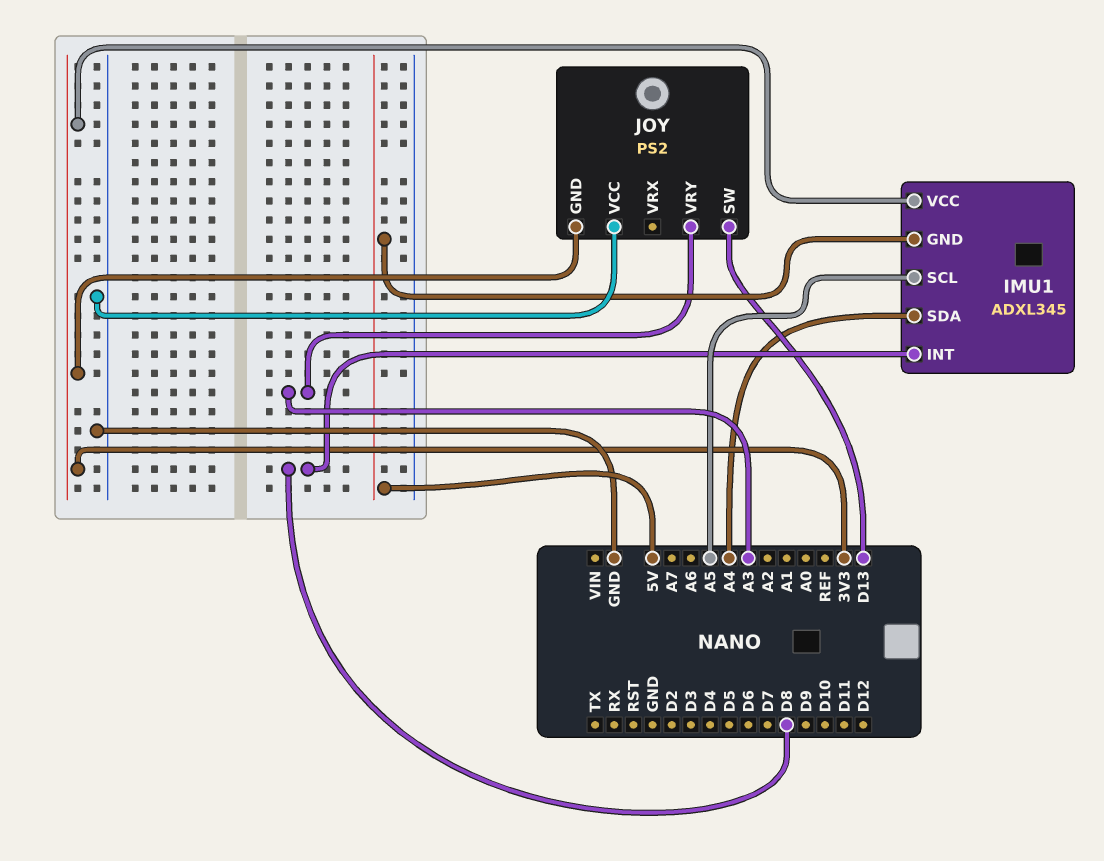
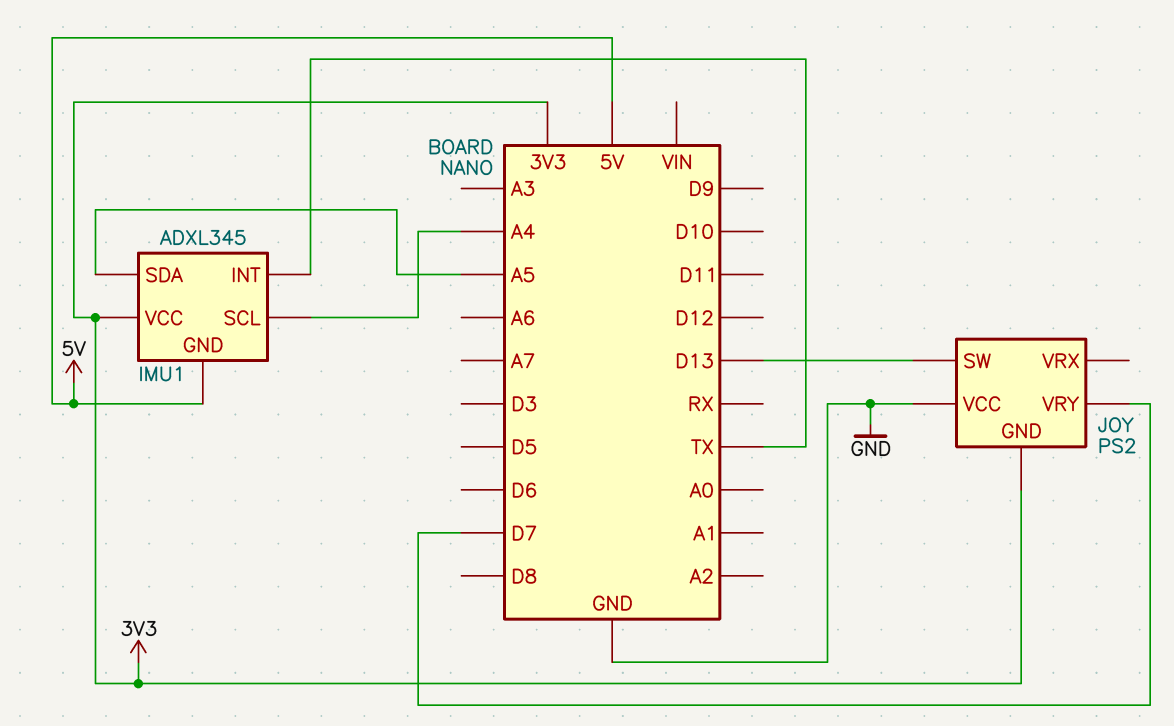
IMU1 pin INT: D8 -> TX
IMU1 pin SCL: A5 -> A4
IMU1 pin SDA: A4 -> A5
JOY pin VRY: A3 -> D7

